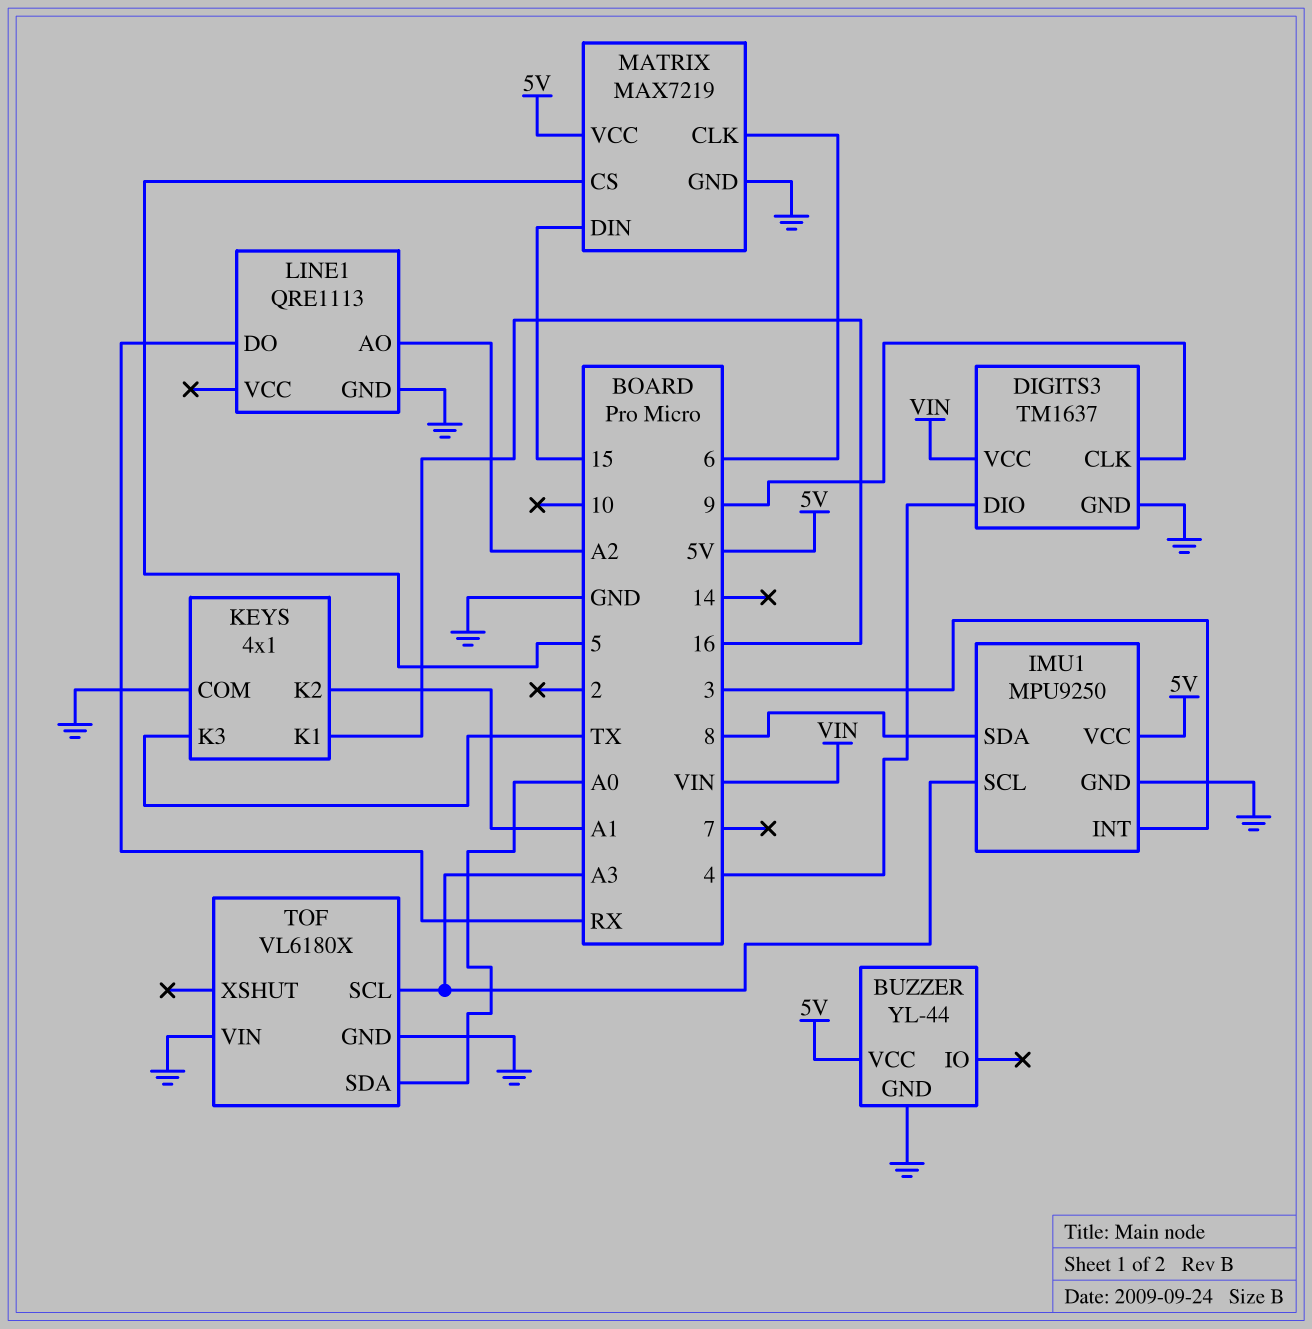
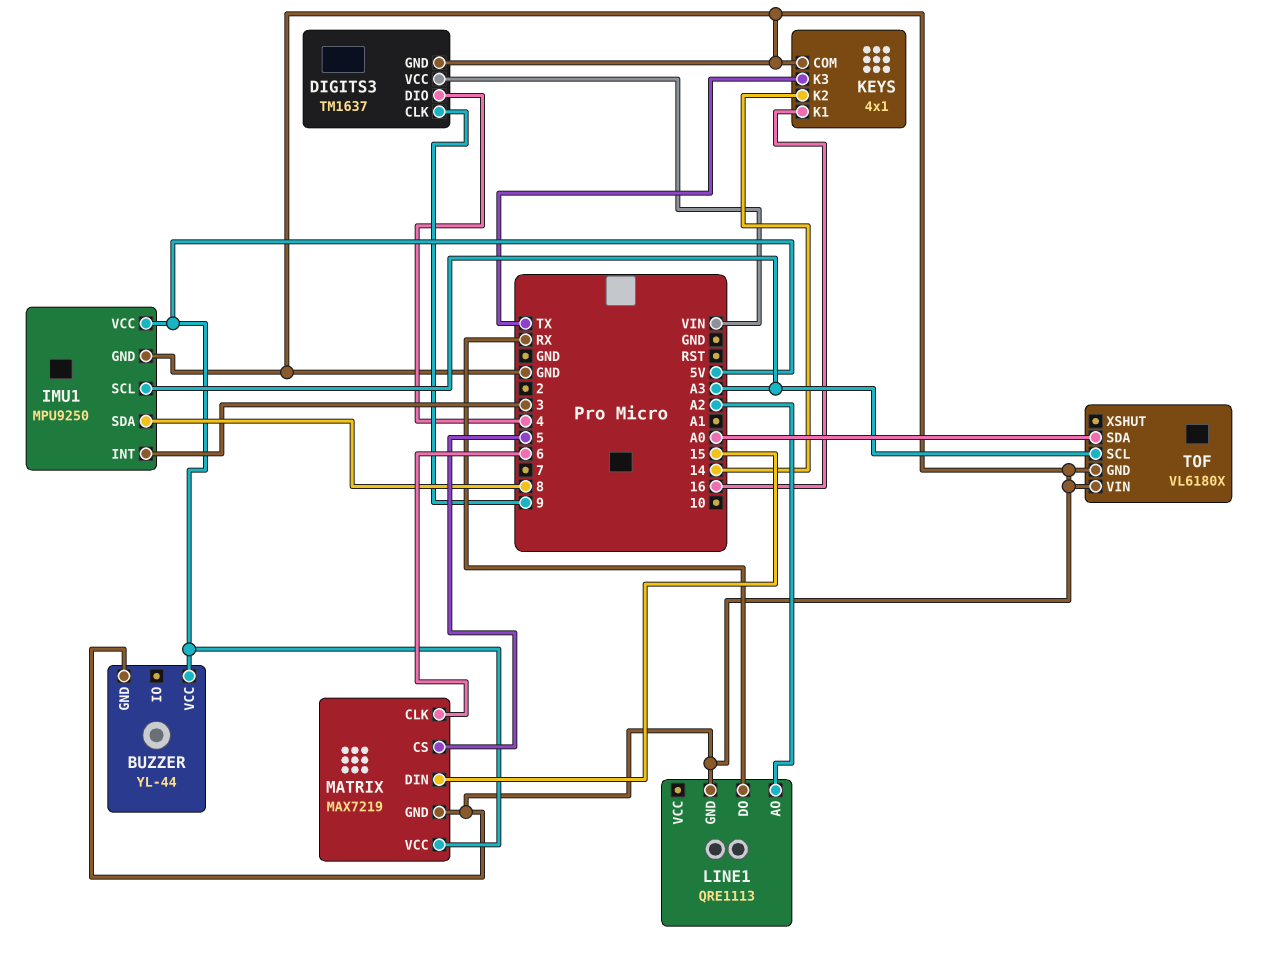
KEYS pin K2: A1 -> 14

